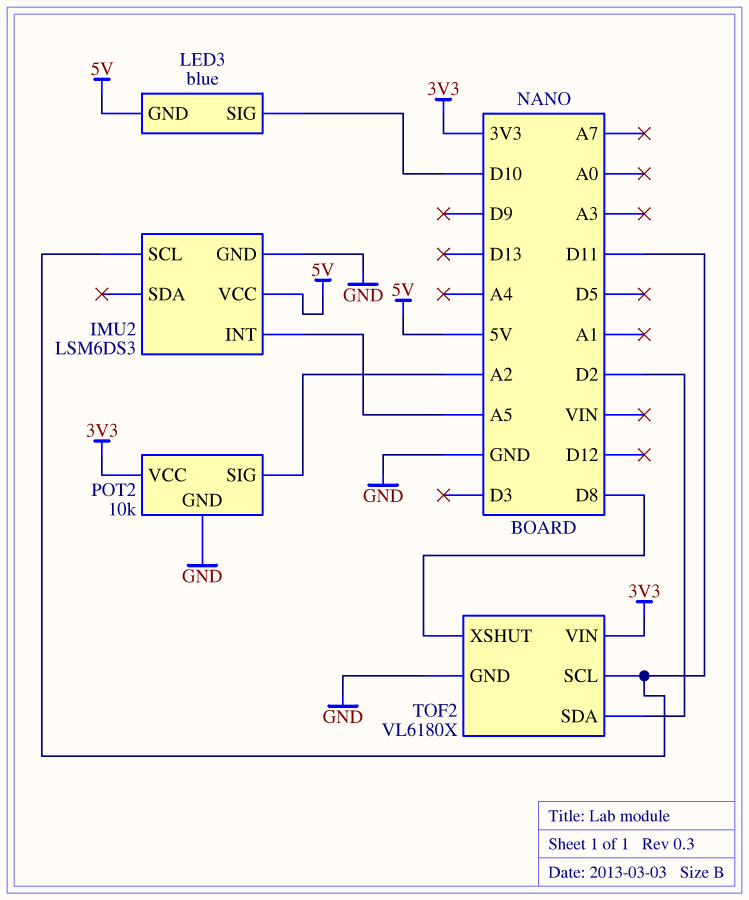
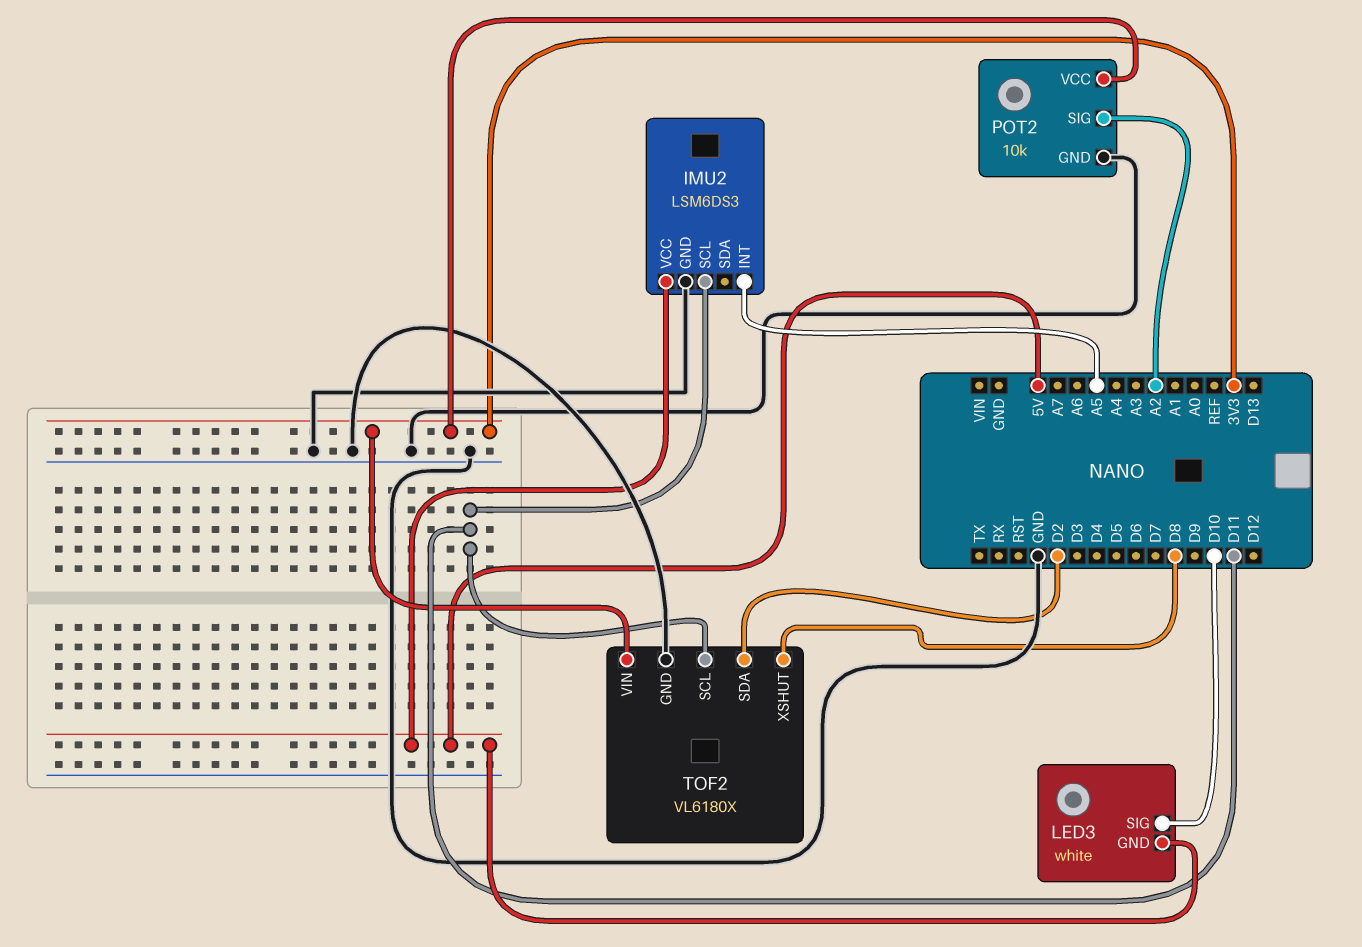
LED3: blue -> white

